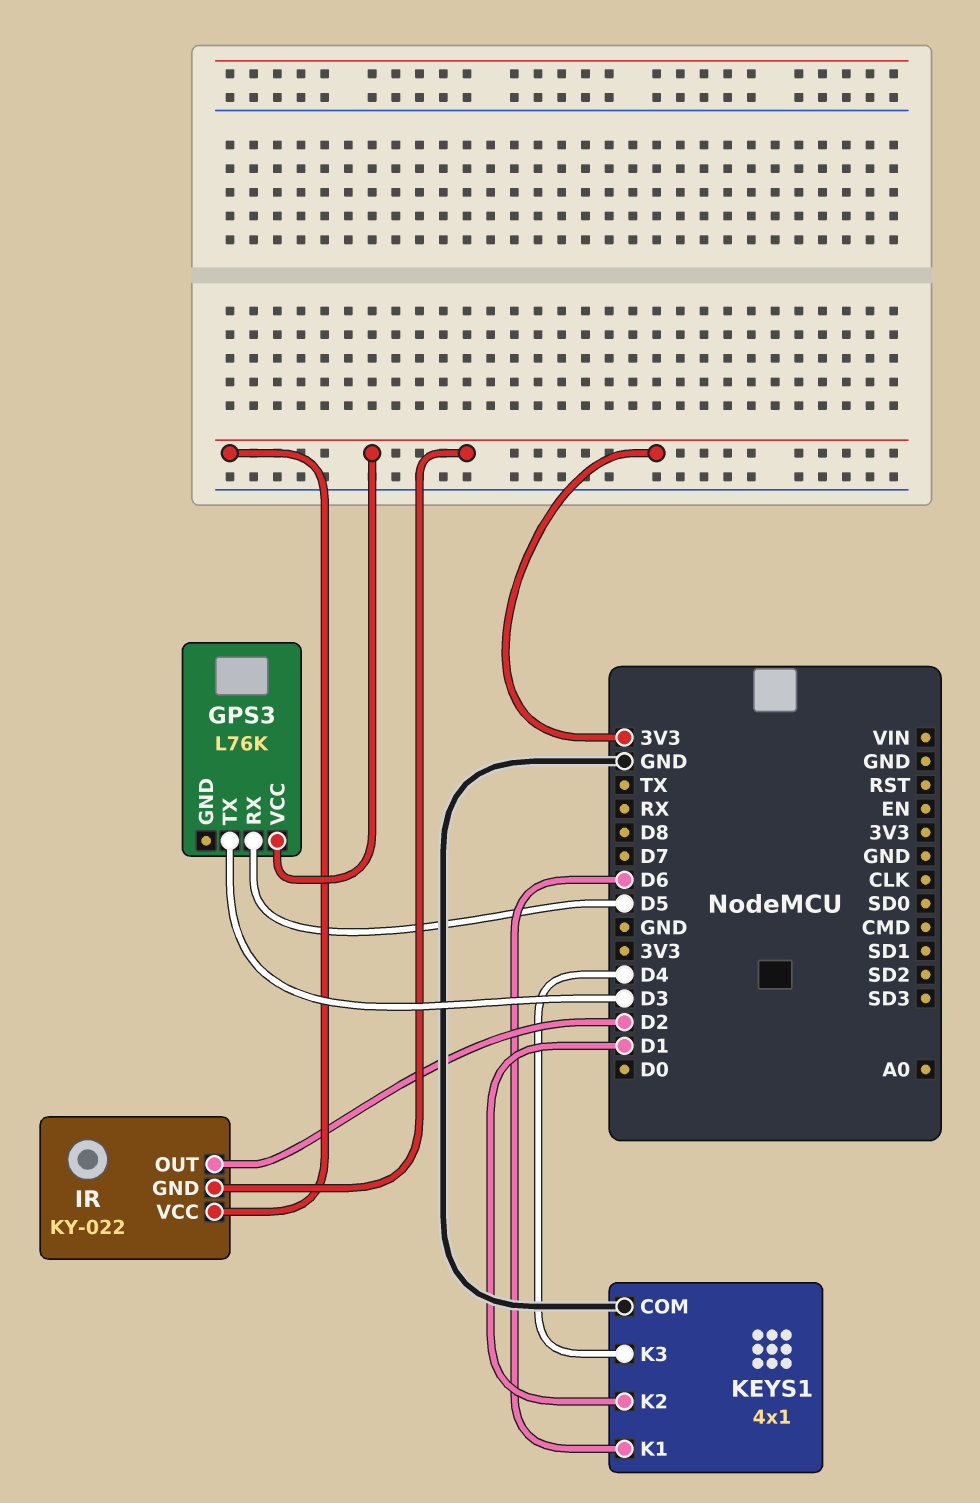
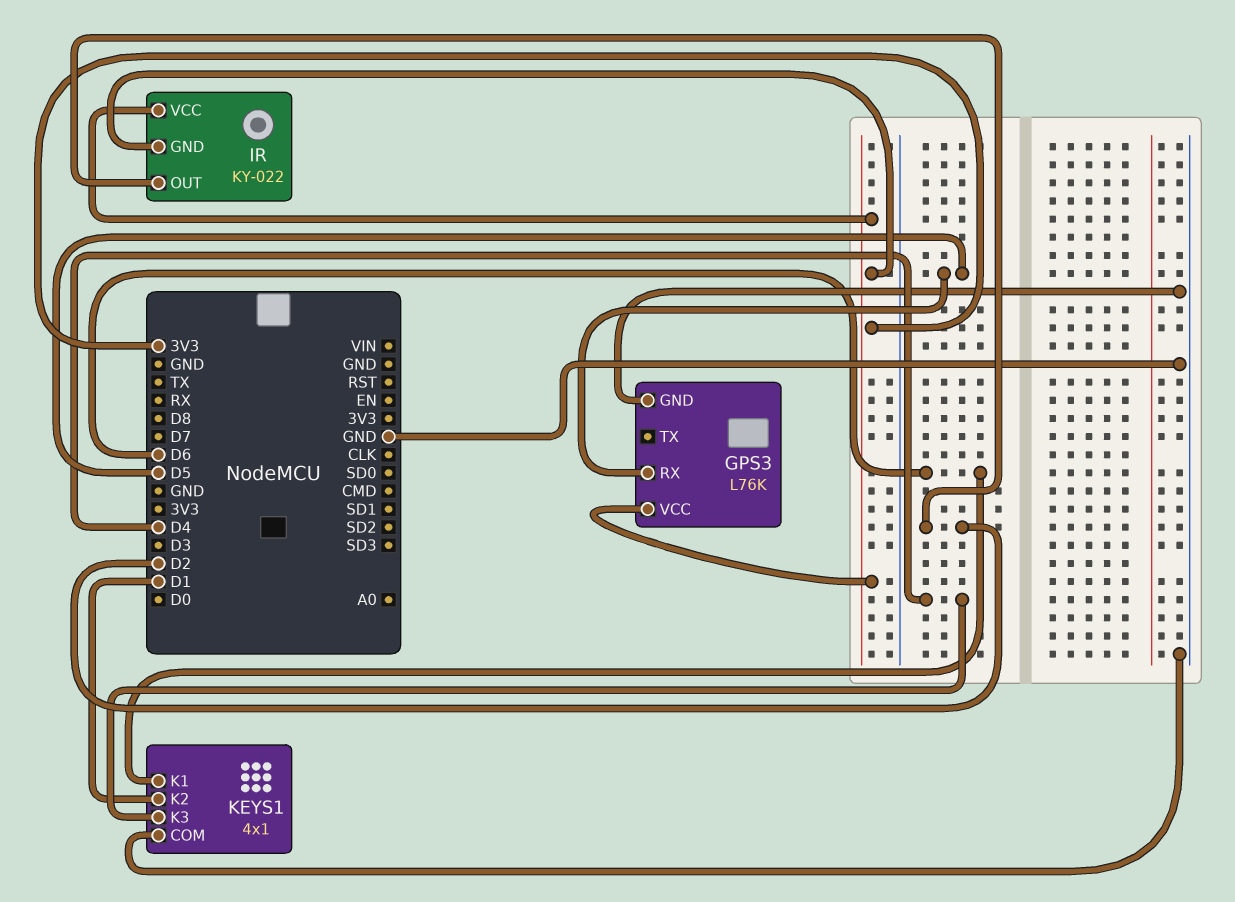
GPS3 pin GND: none -> GND
GPS3 pin TX: D3 -> none

